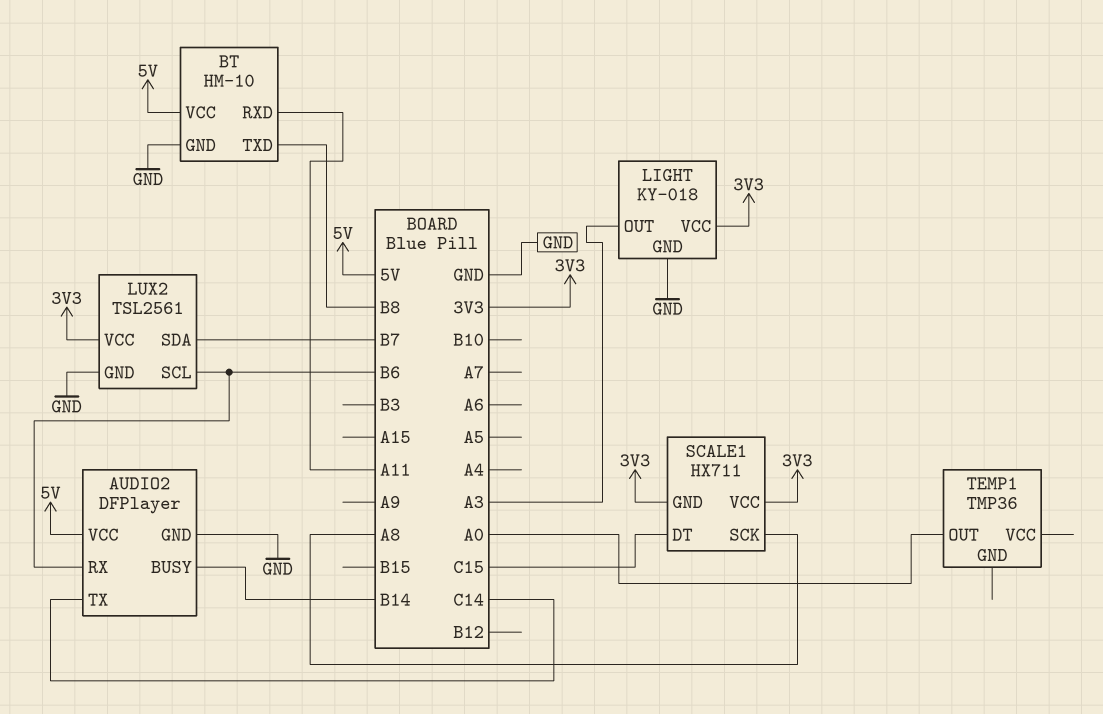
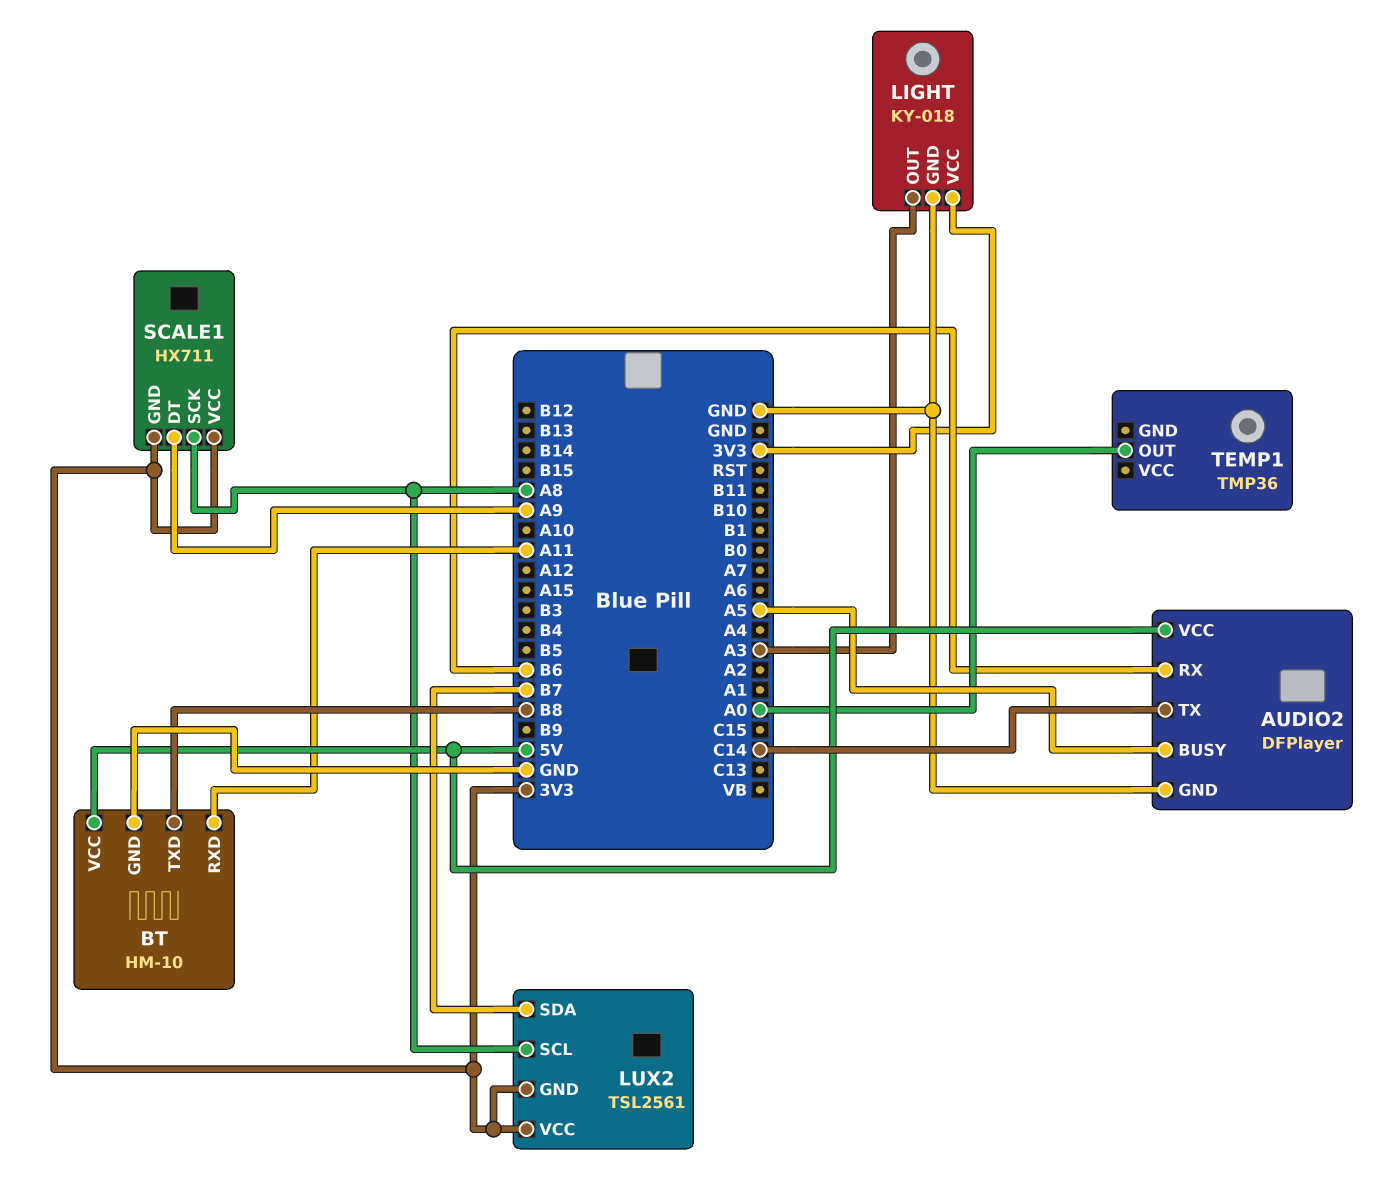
AUDIO2 pin BUSY: B14 -> A5
LUX2 pin GND: GND -> 3V3
LUX2 pin SCL: B6 -> A8
SCALE1 pin DT: C15 -> A9

